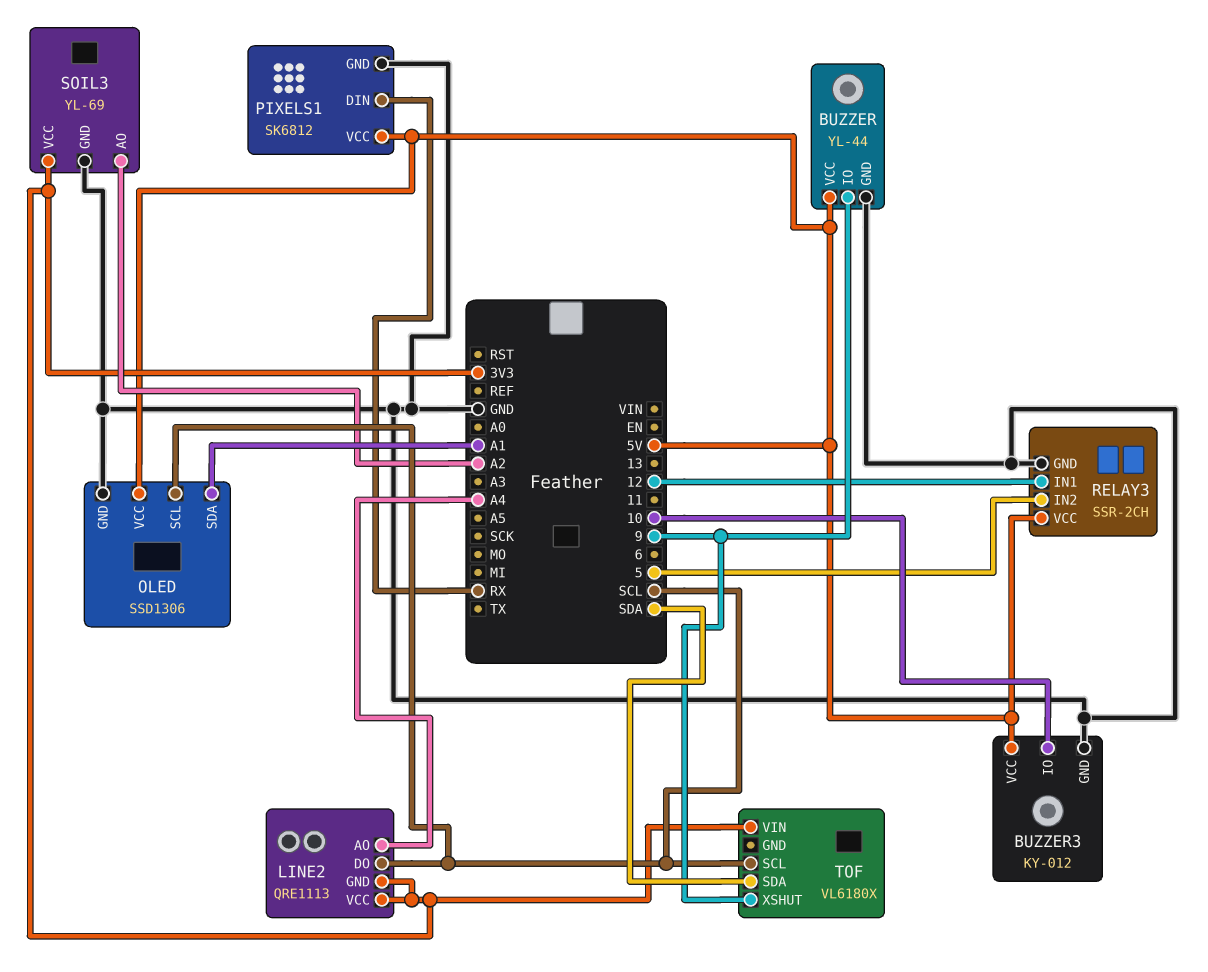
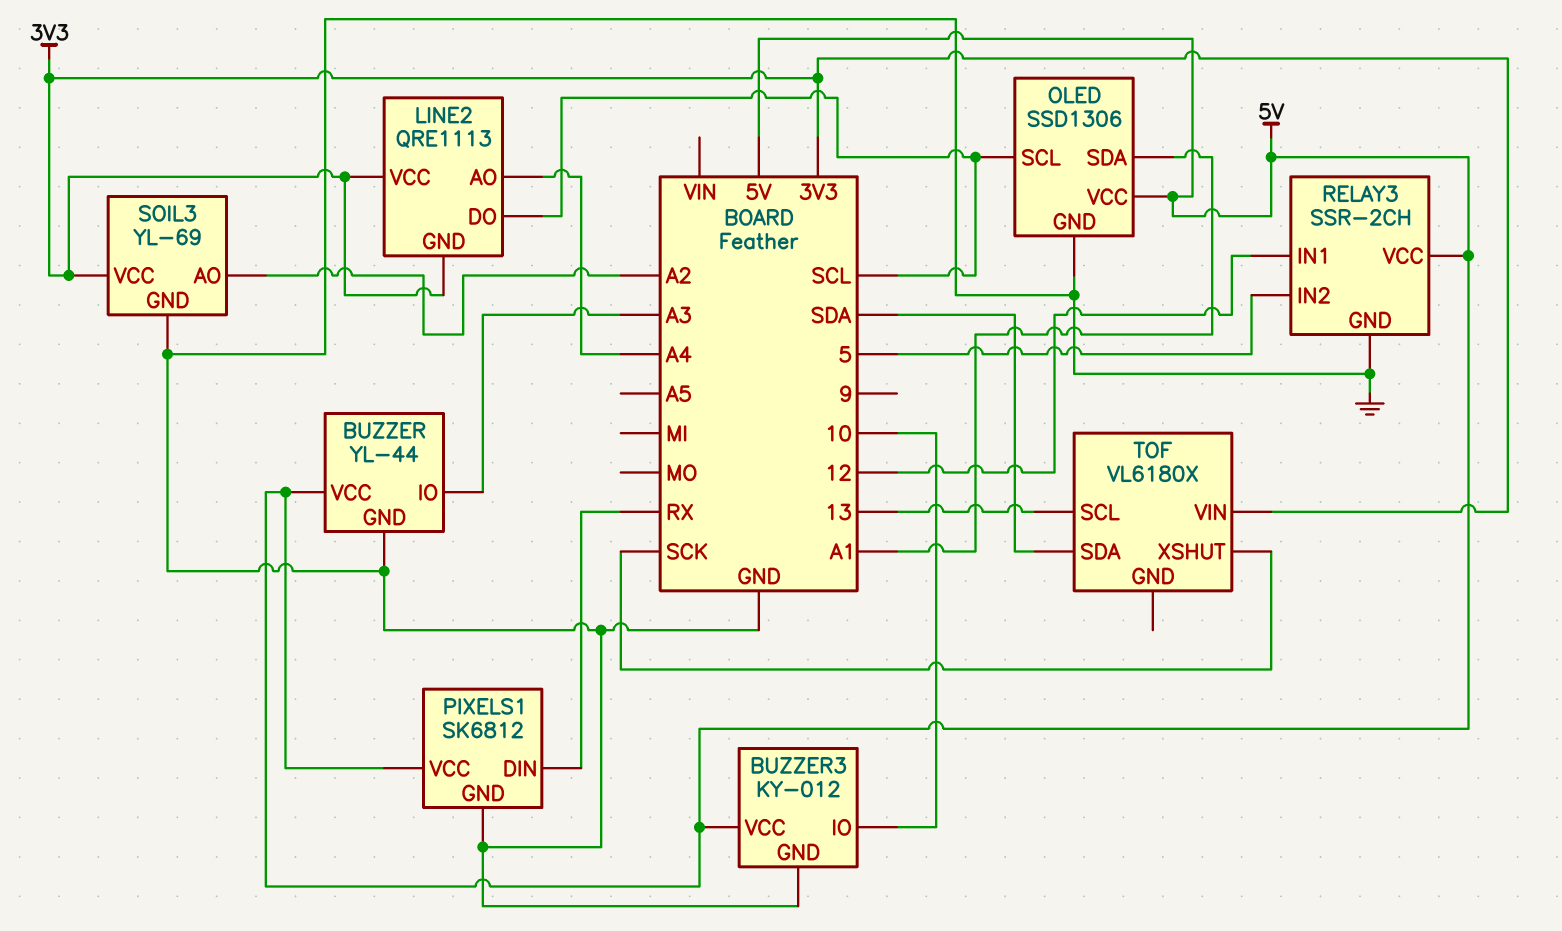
BUZZER pin IO: 9 -> A3
TOF pin SCL: SCL -> 13
TOF pin XSHUT: 9 -> SCK

